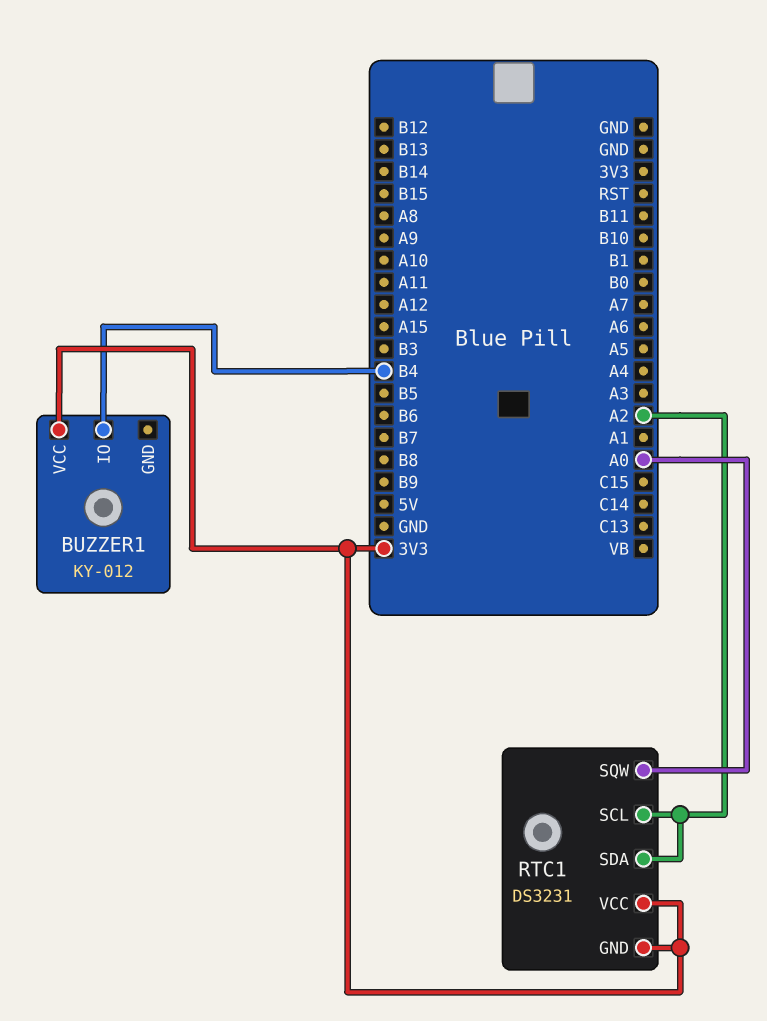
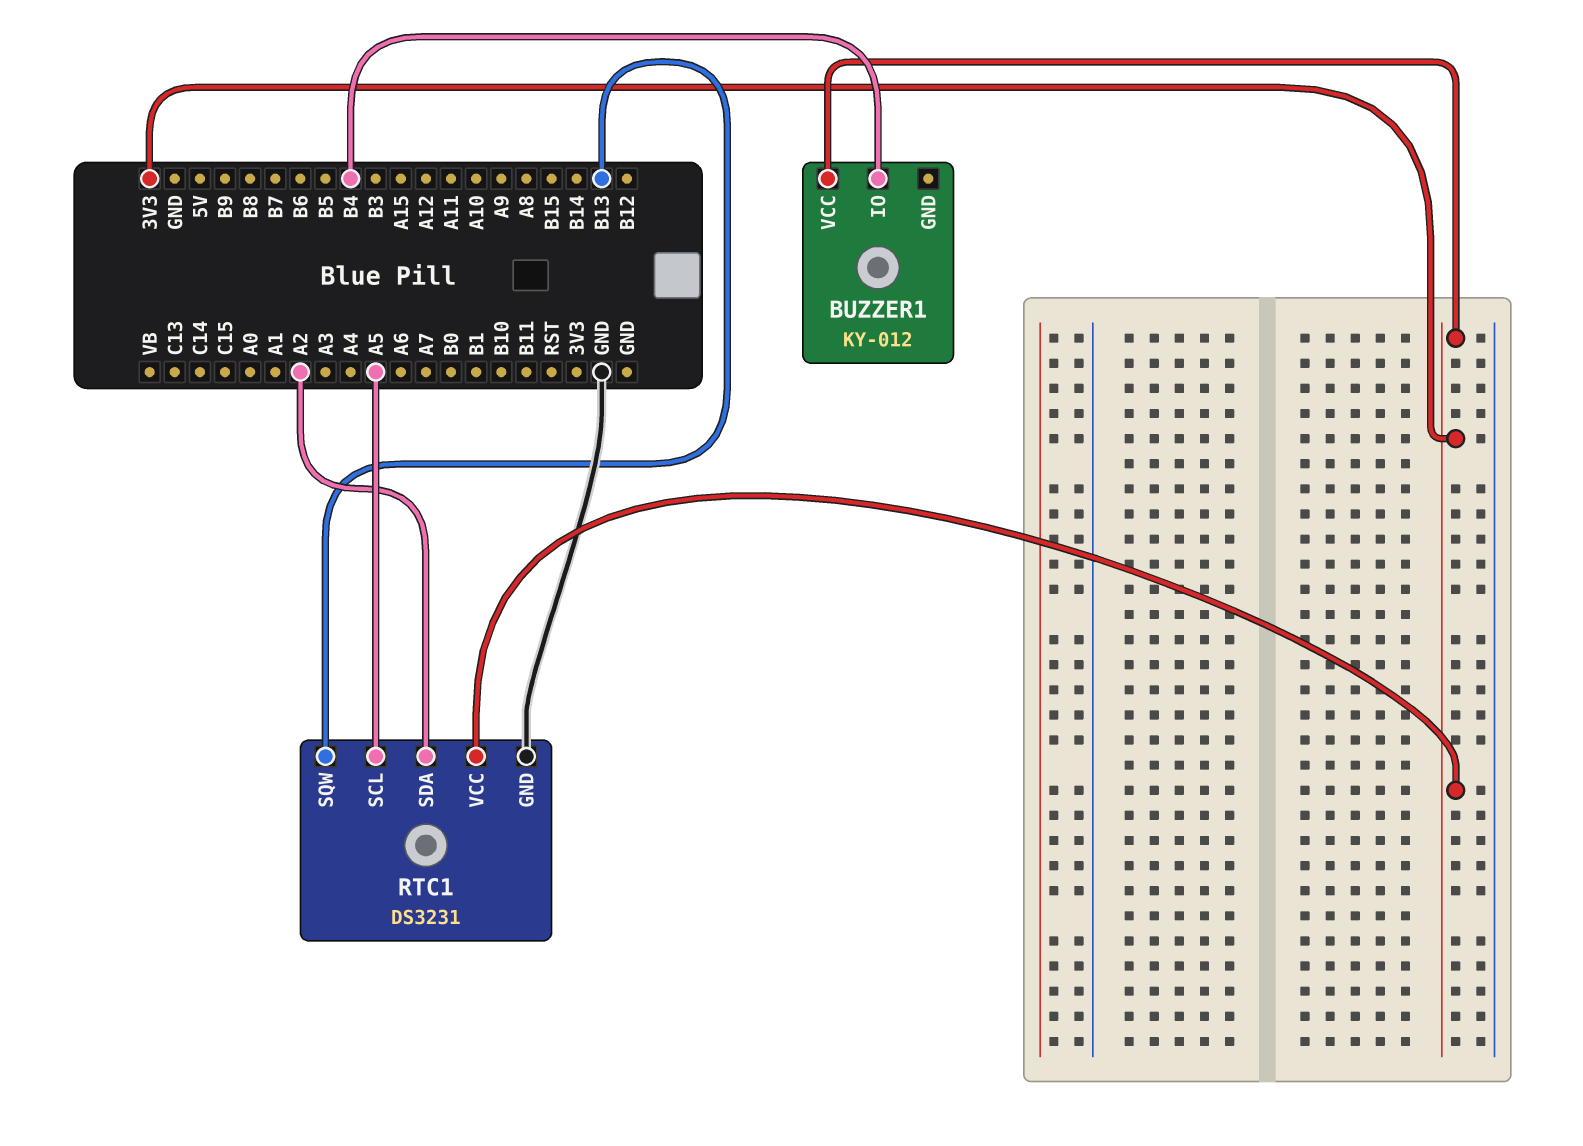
RTC1 pin GND: 3V3 -> GND
RTC1 pin SCL: A2 -> A5
RTC1 pin SQW: A0 -> B13

